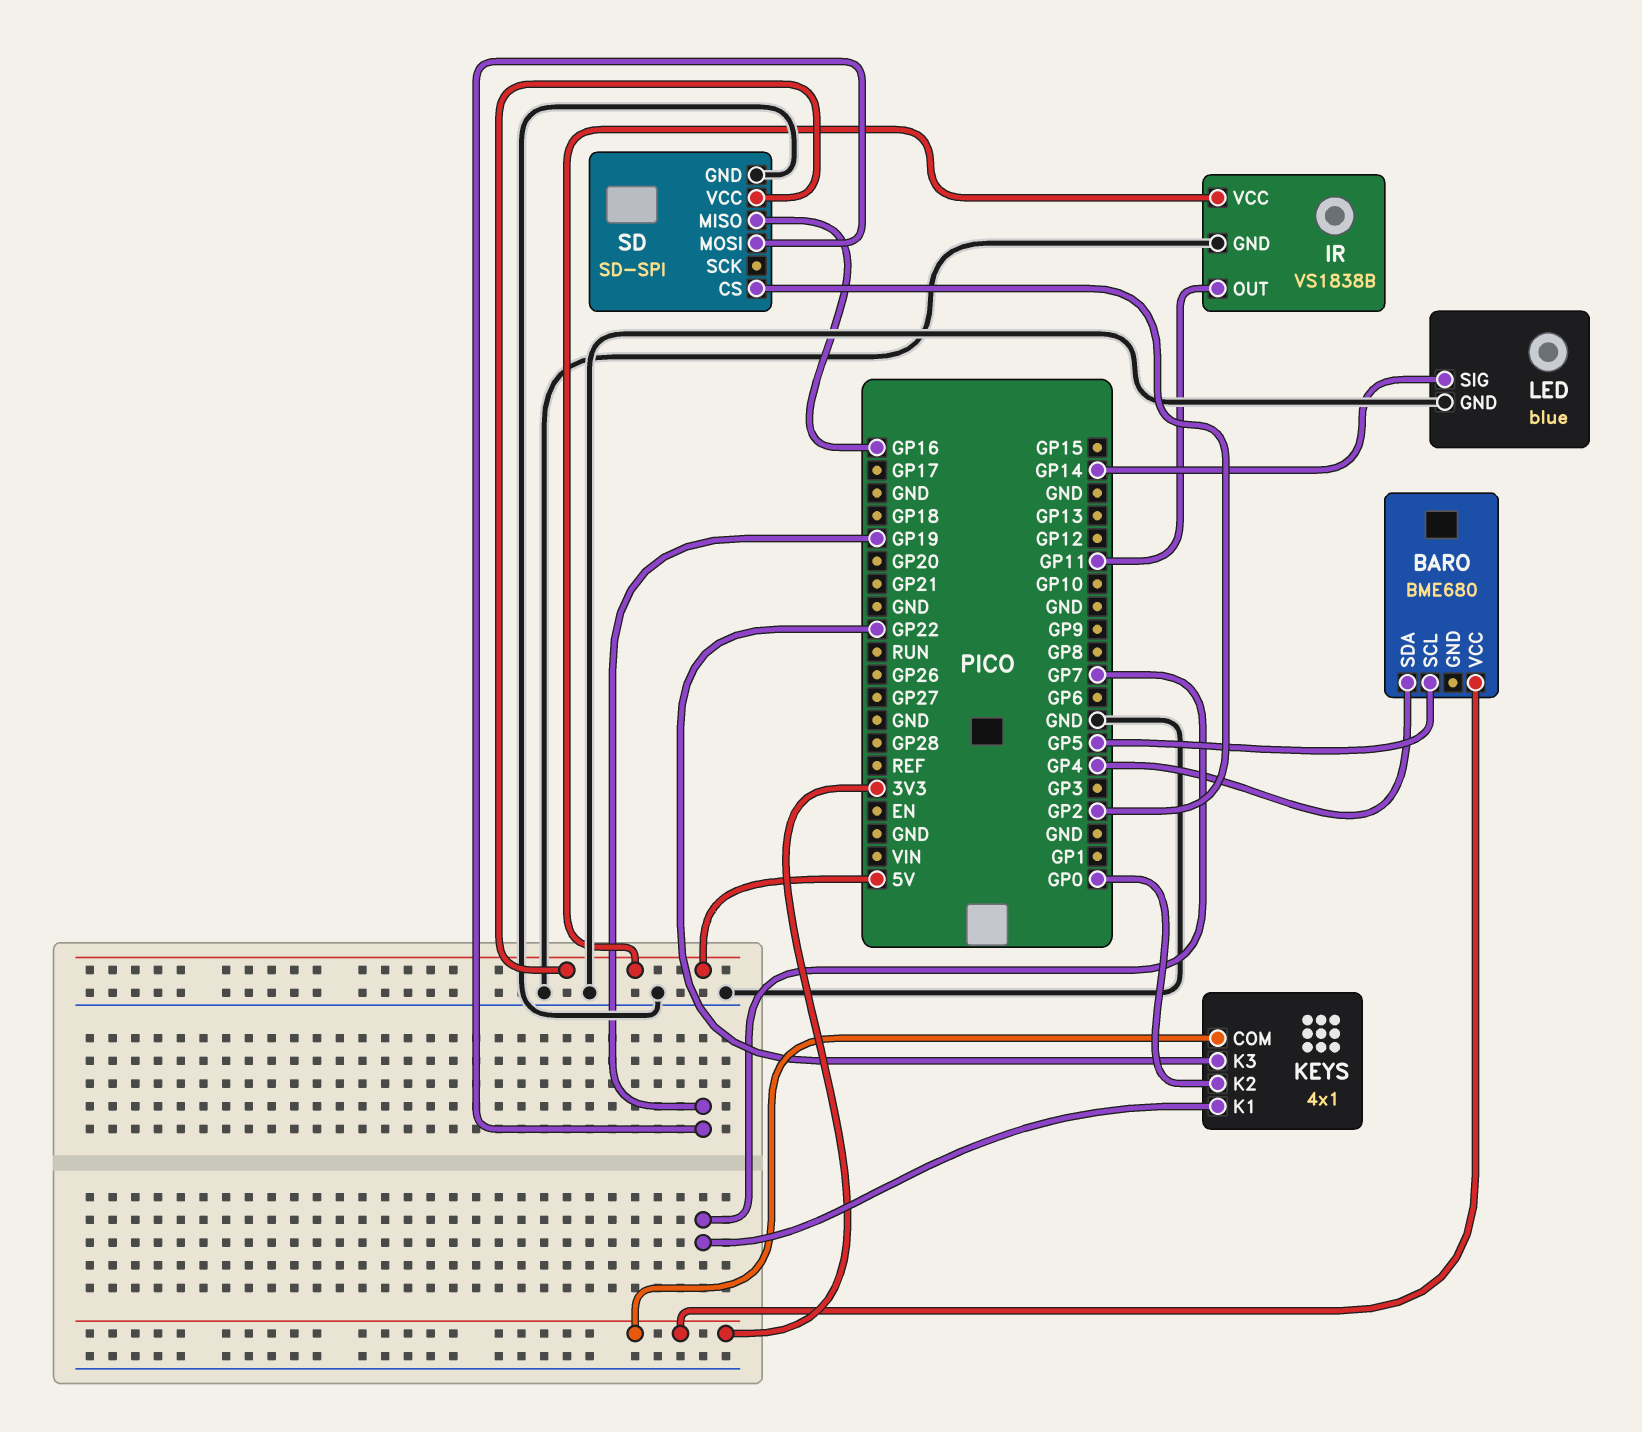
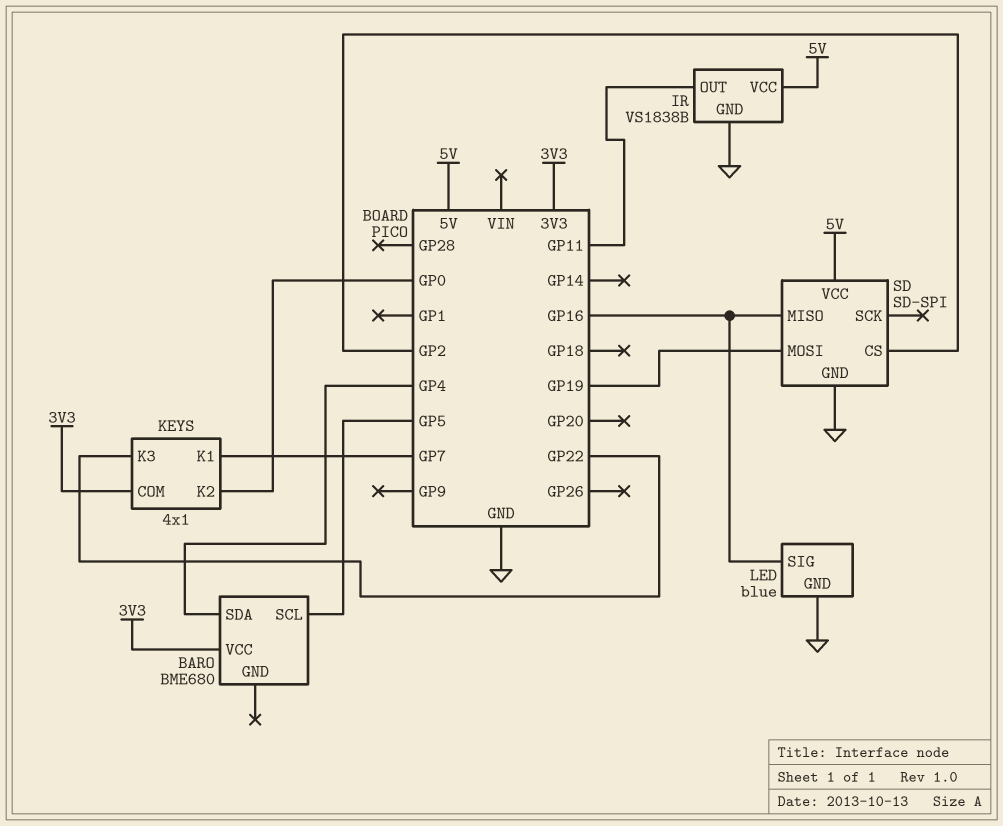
LED pin SIG: GP14 -> GP16

